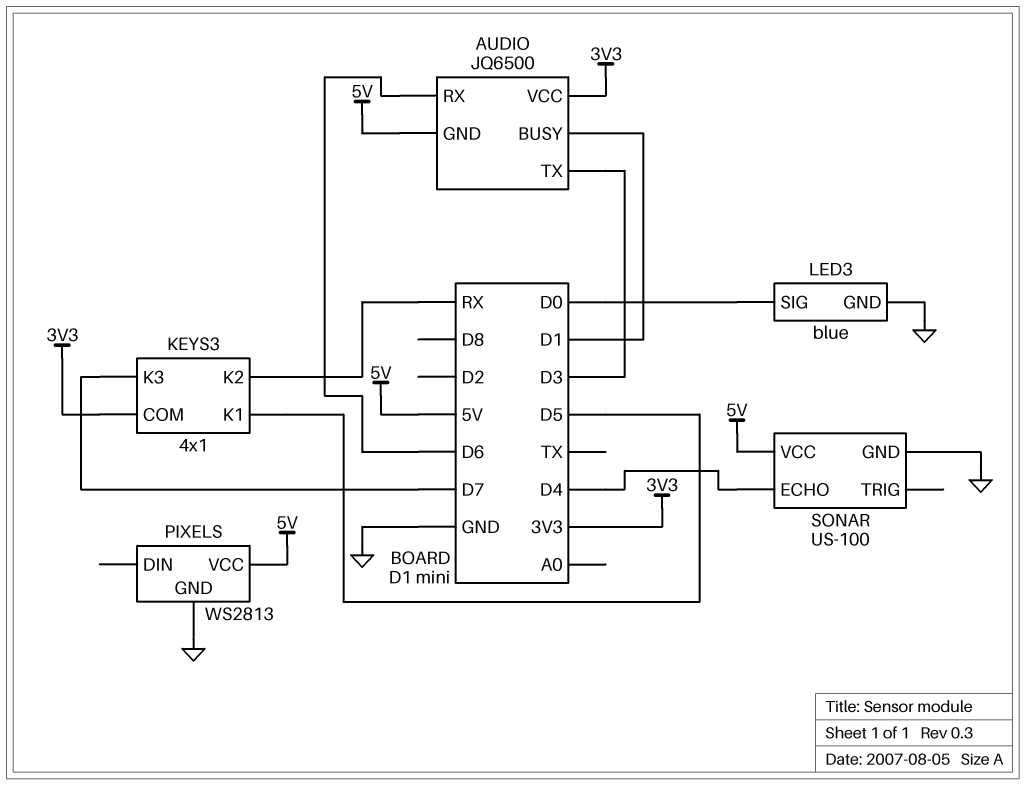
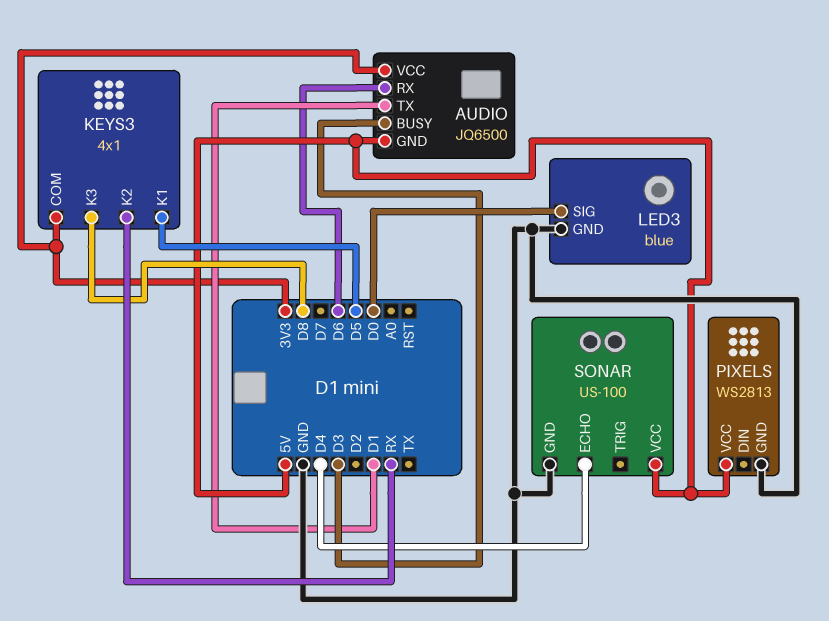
AUDIO pin BUSY: D1 -> D3
AUDIO pin TX: D3 -> D1
KEYS3 pin K3: D7 -> D8

